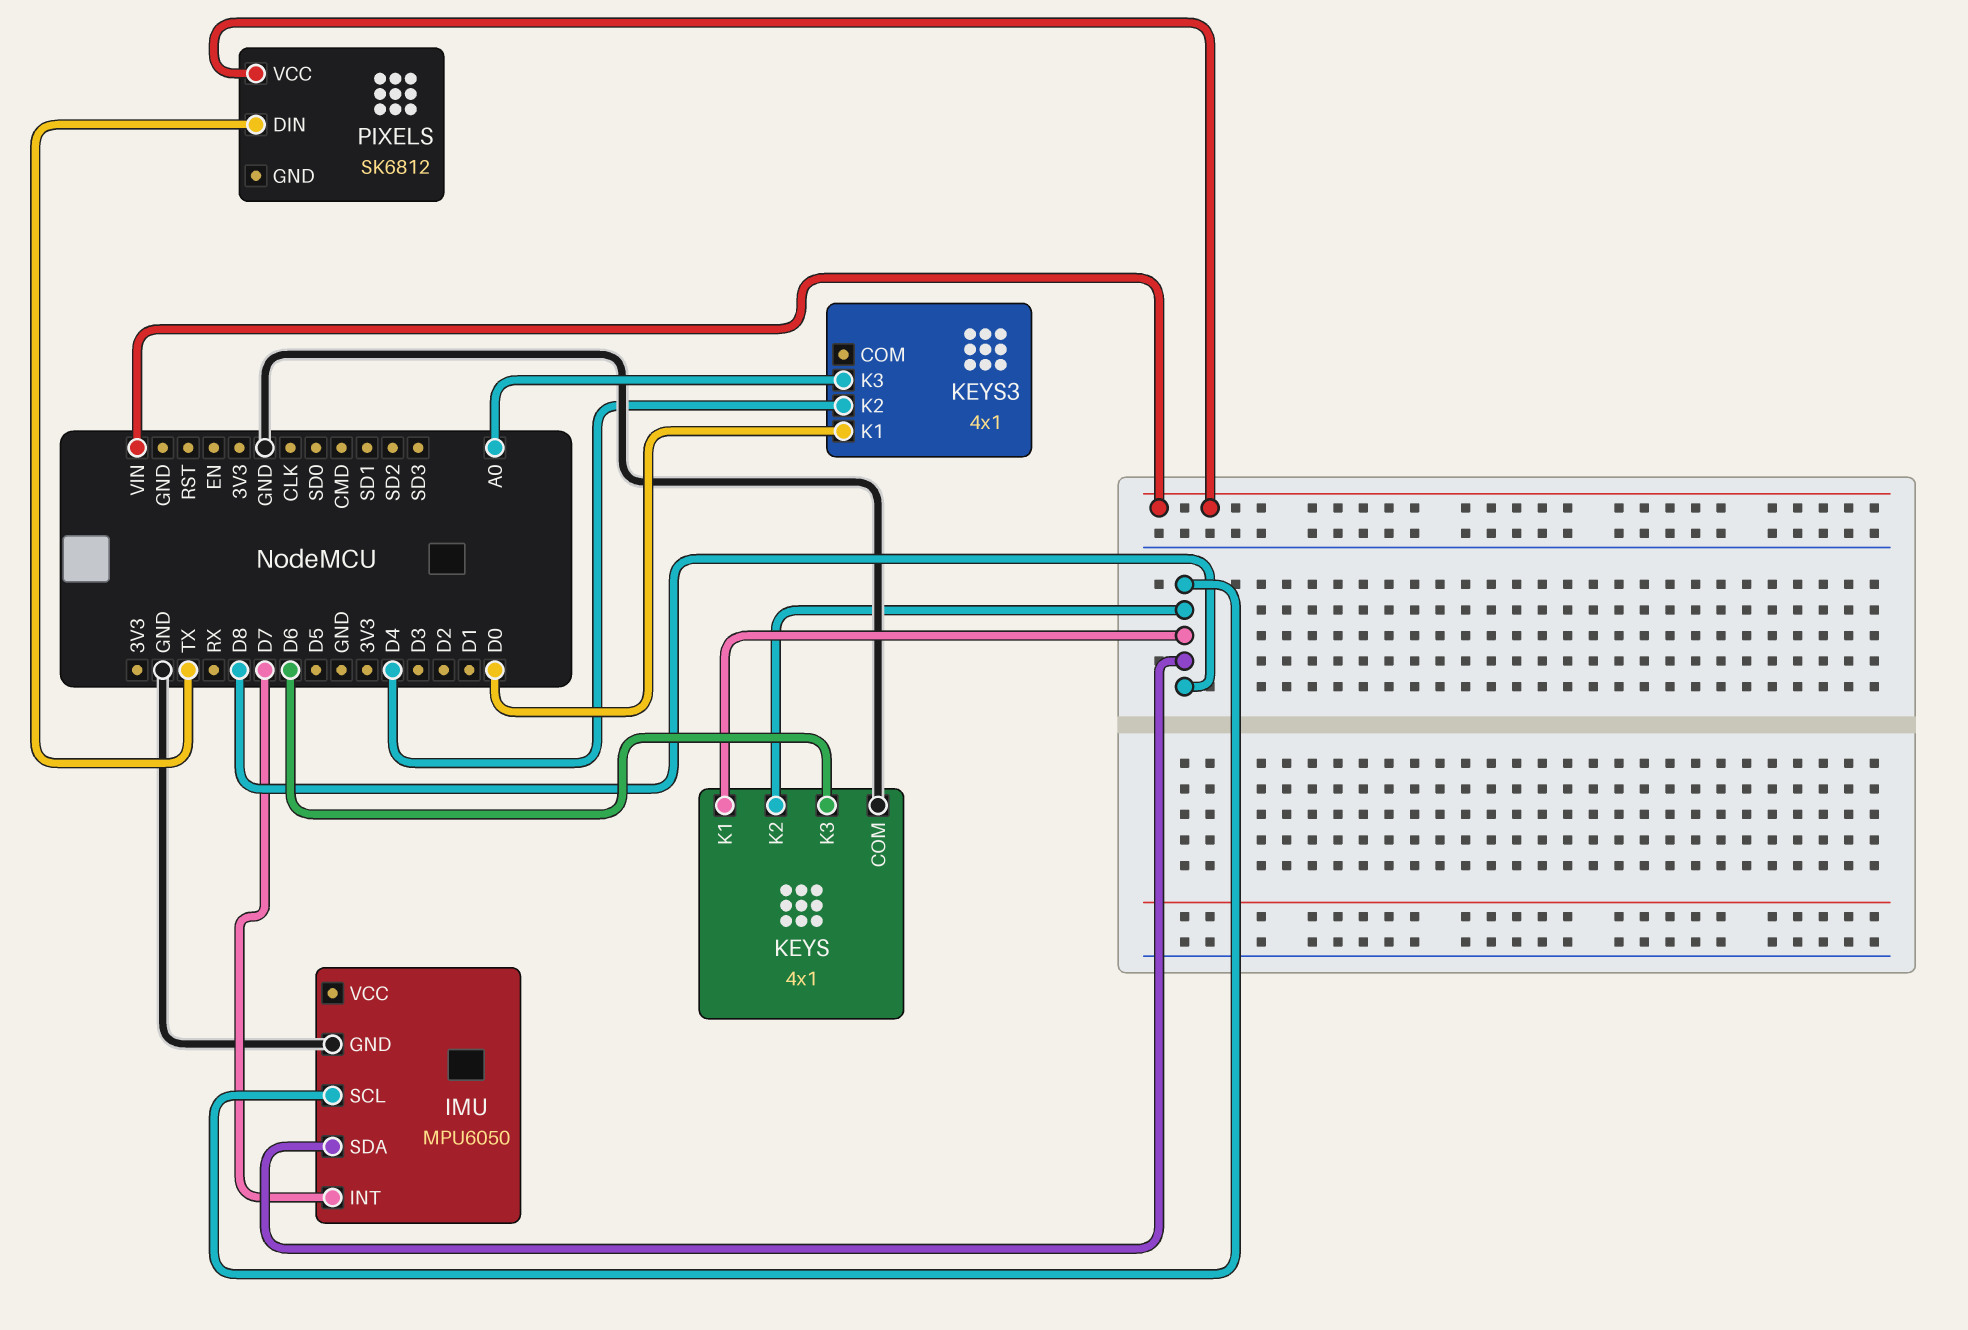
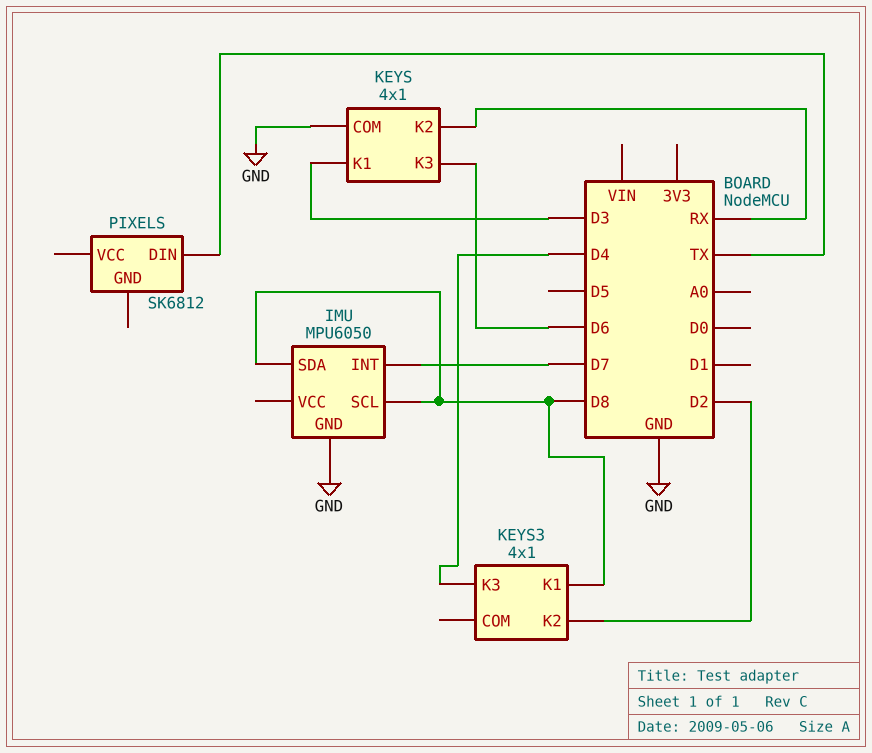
KEYS pin K1: D8 -> D3
KEYS pin K2: D8 -> RX
KEYS3 pin K1: D0 -> D8
KEYS3 pin K2: D4 -> D2
KEYS3 pin K3: A0 -> D4
PIXELS pin VCC: VIN -> none

